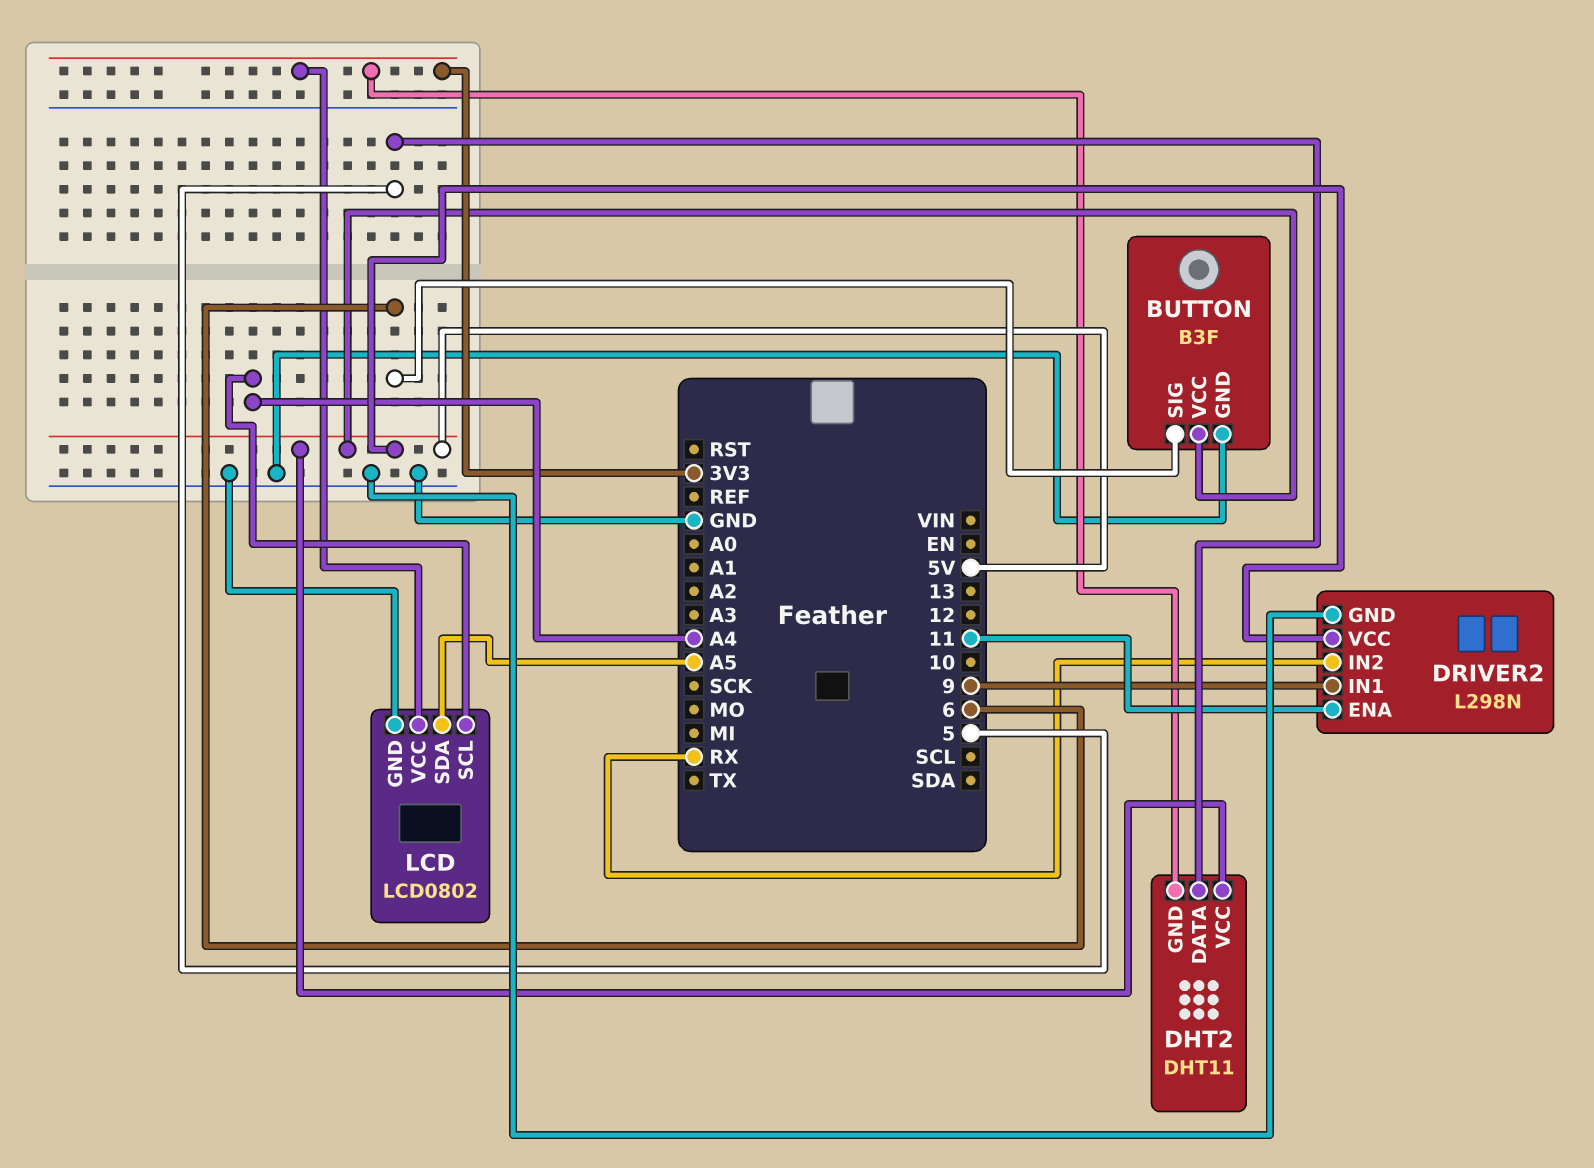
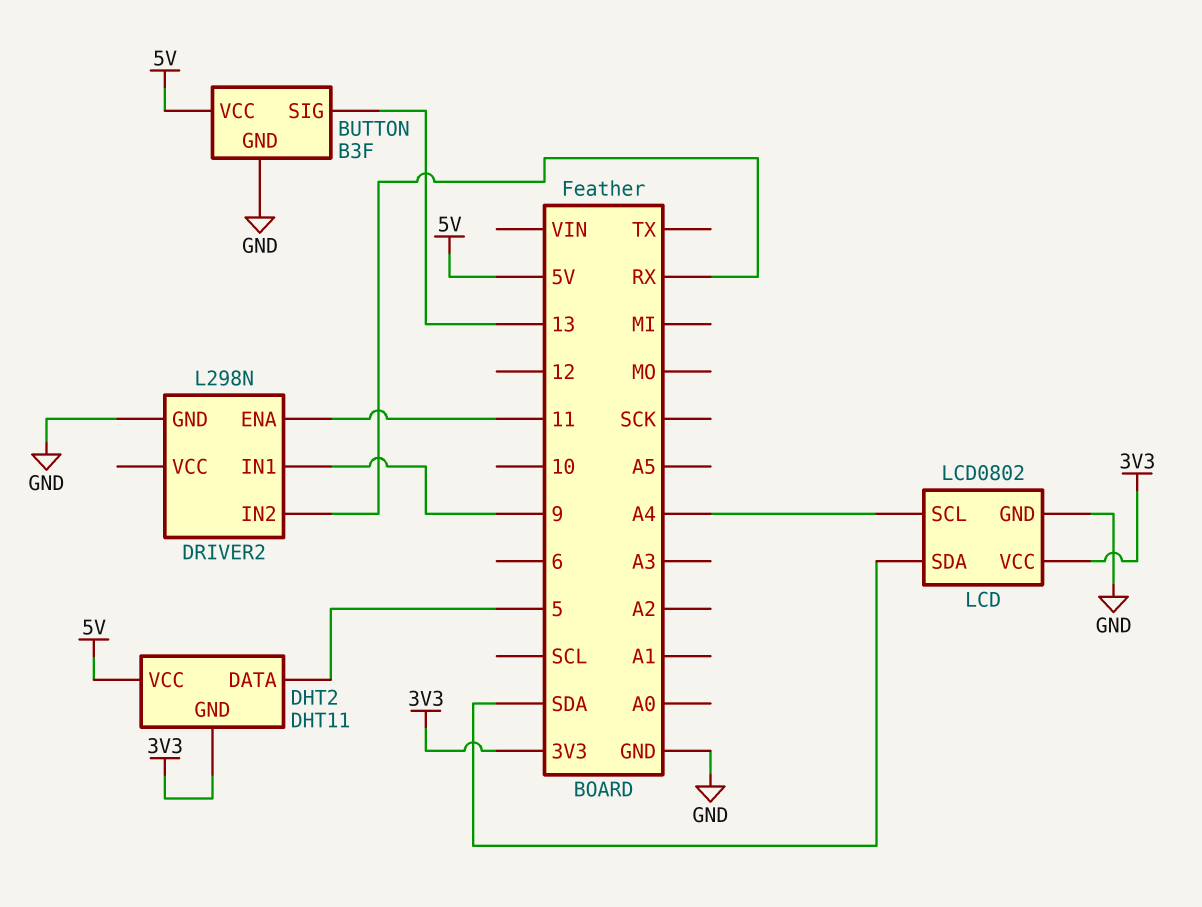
BUTTON pin SIG: 6 -> 13
DRIVER2 pin VCC: 5V -> none
LCD pin SDA: A5 -> SDA

